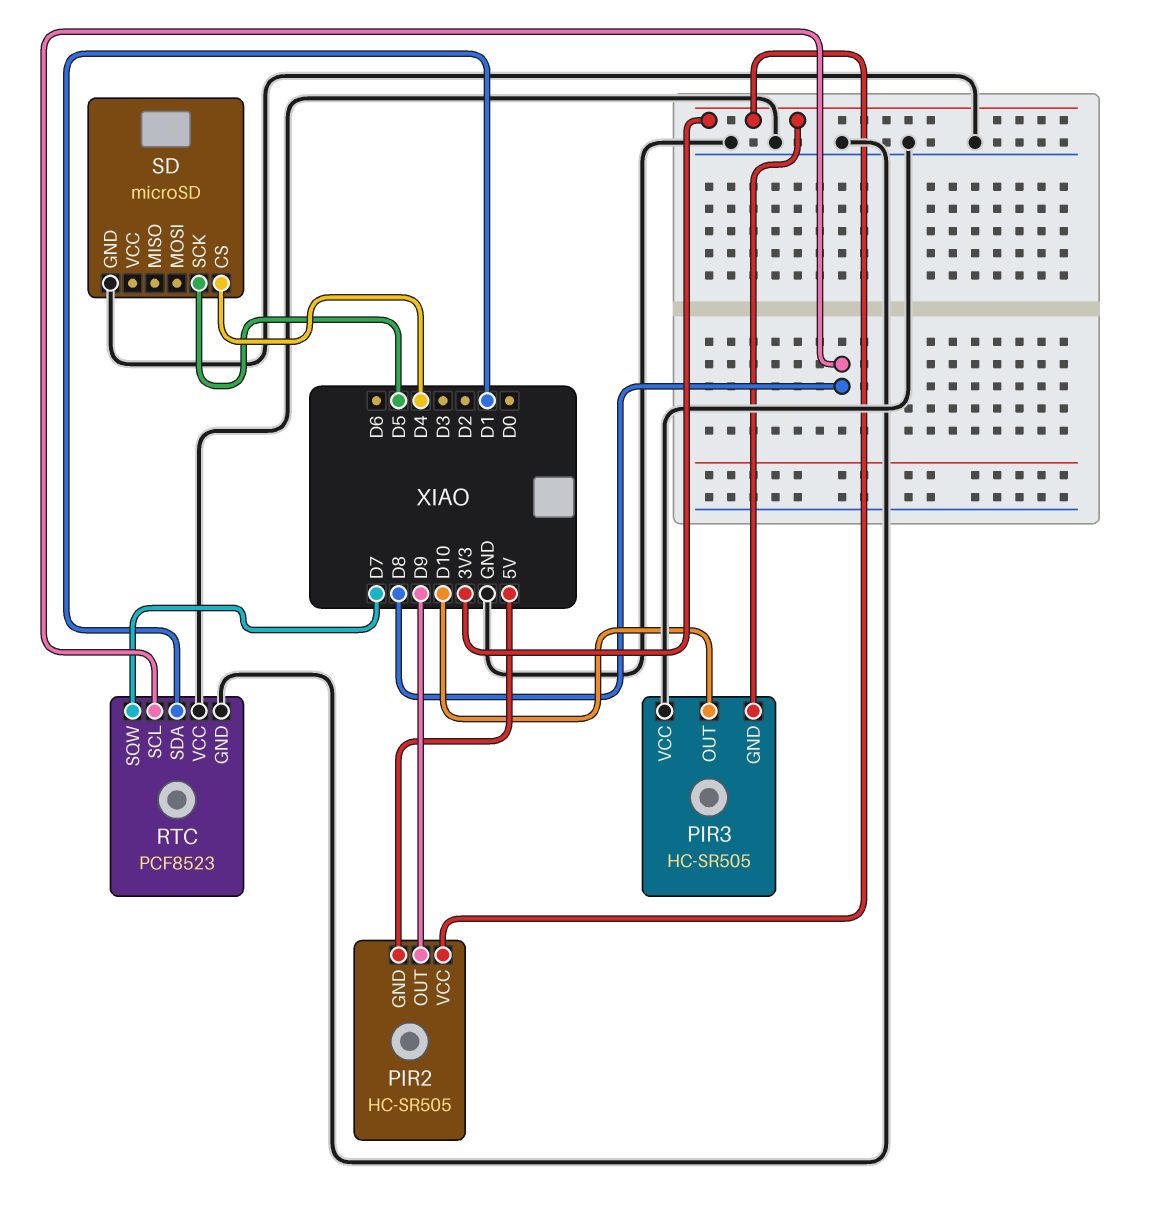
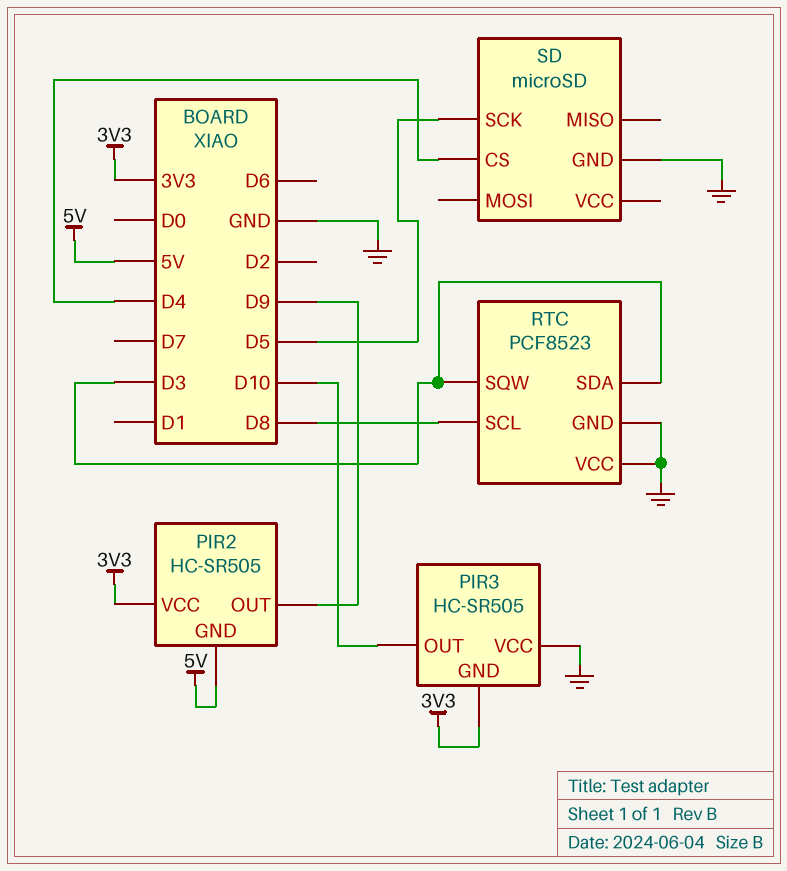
RTC pin SDA: D1 -> D3
RTC pin SQW: D7 -> D3

